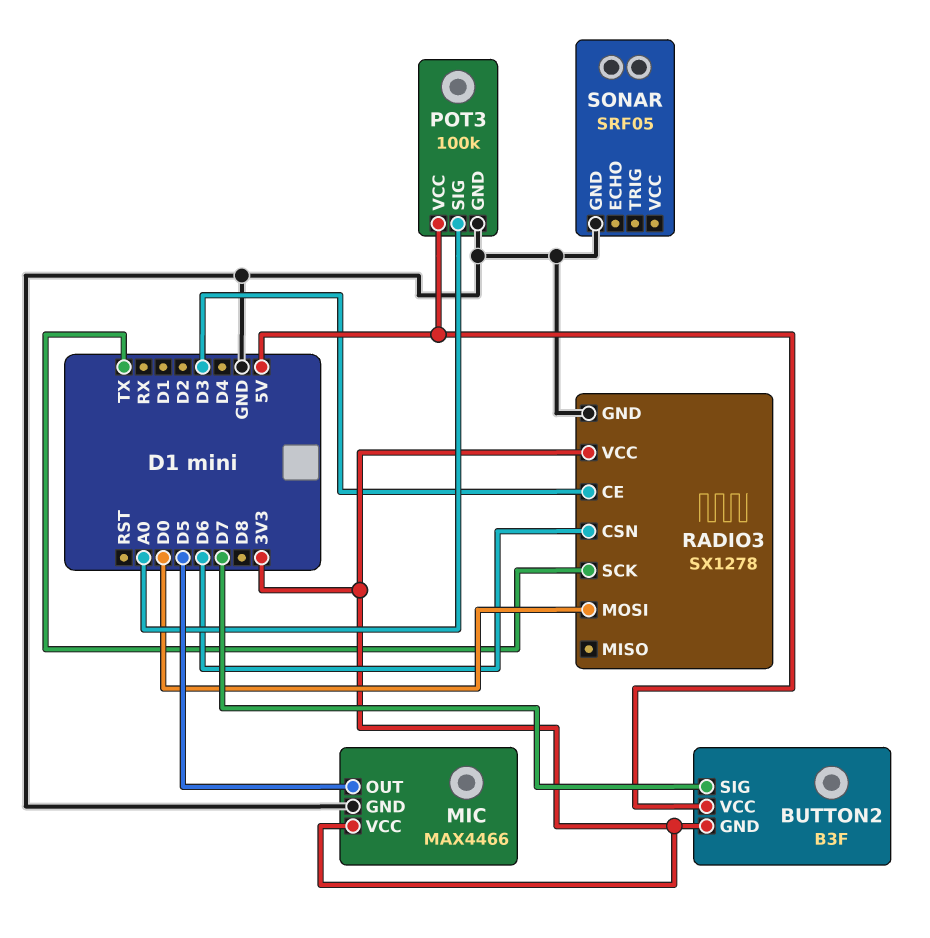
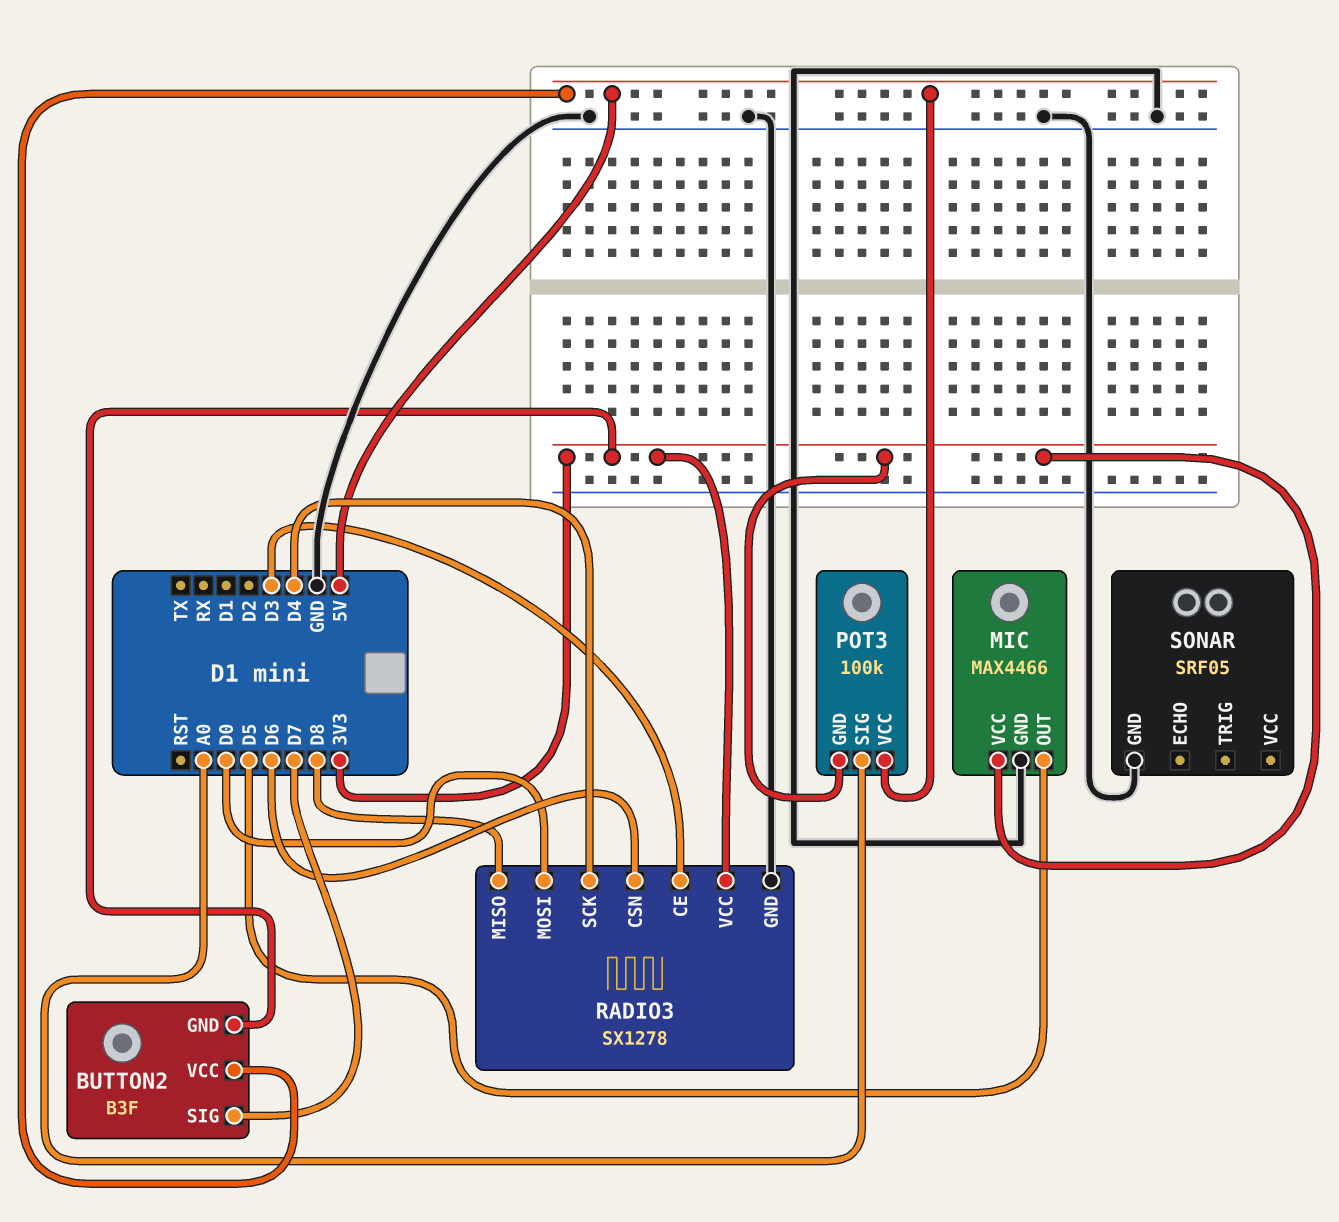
POT3 pin GND: GND -> 3V3
RADIO3 pin MISO: none -> D8
RADIO3 pin SCK: TX -> D4

